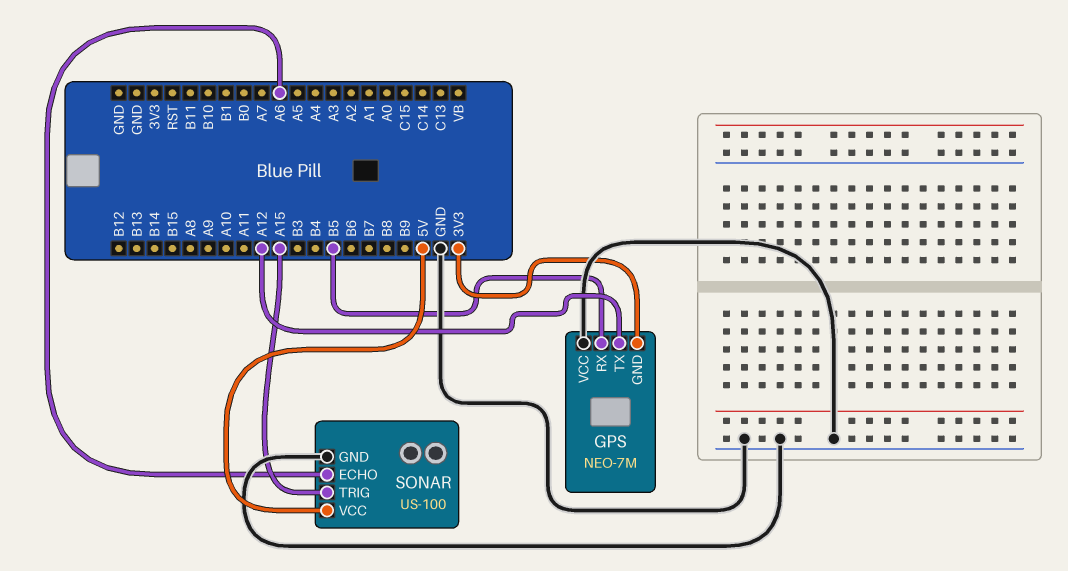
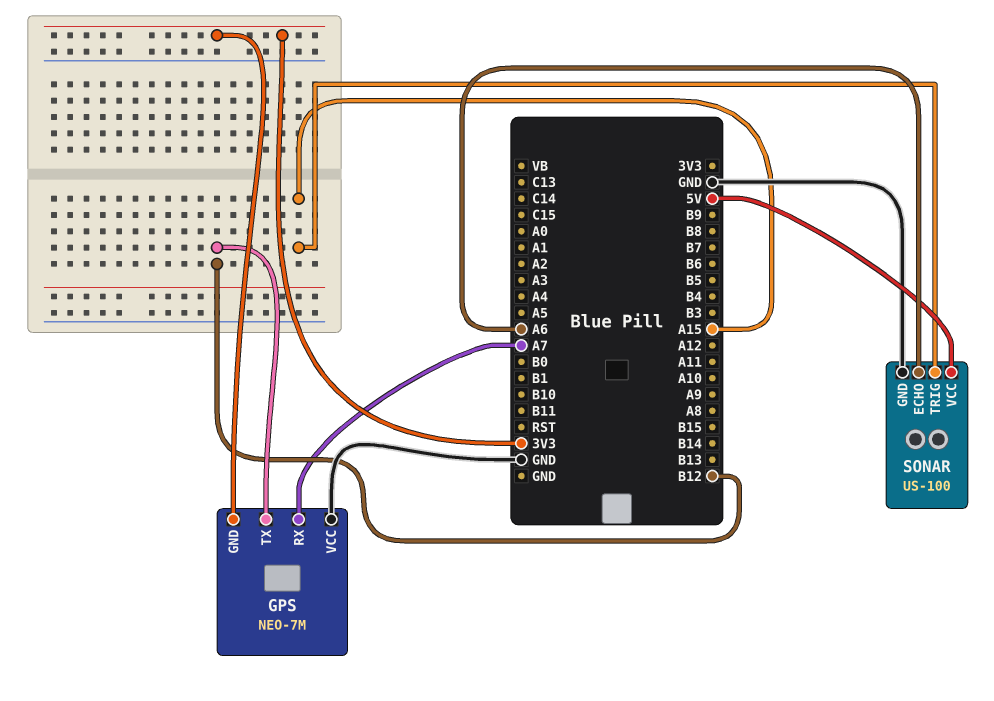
GPS pin RX: B5 -> A7
GPS pin TX: A12 -> B12

